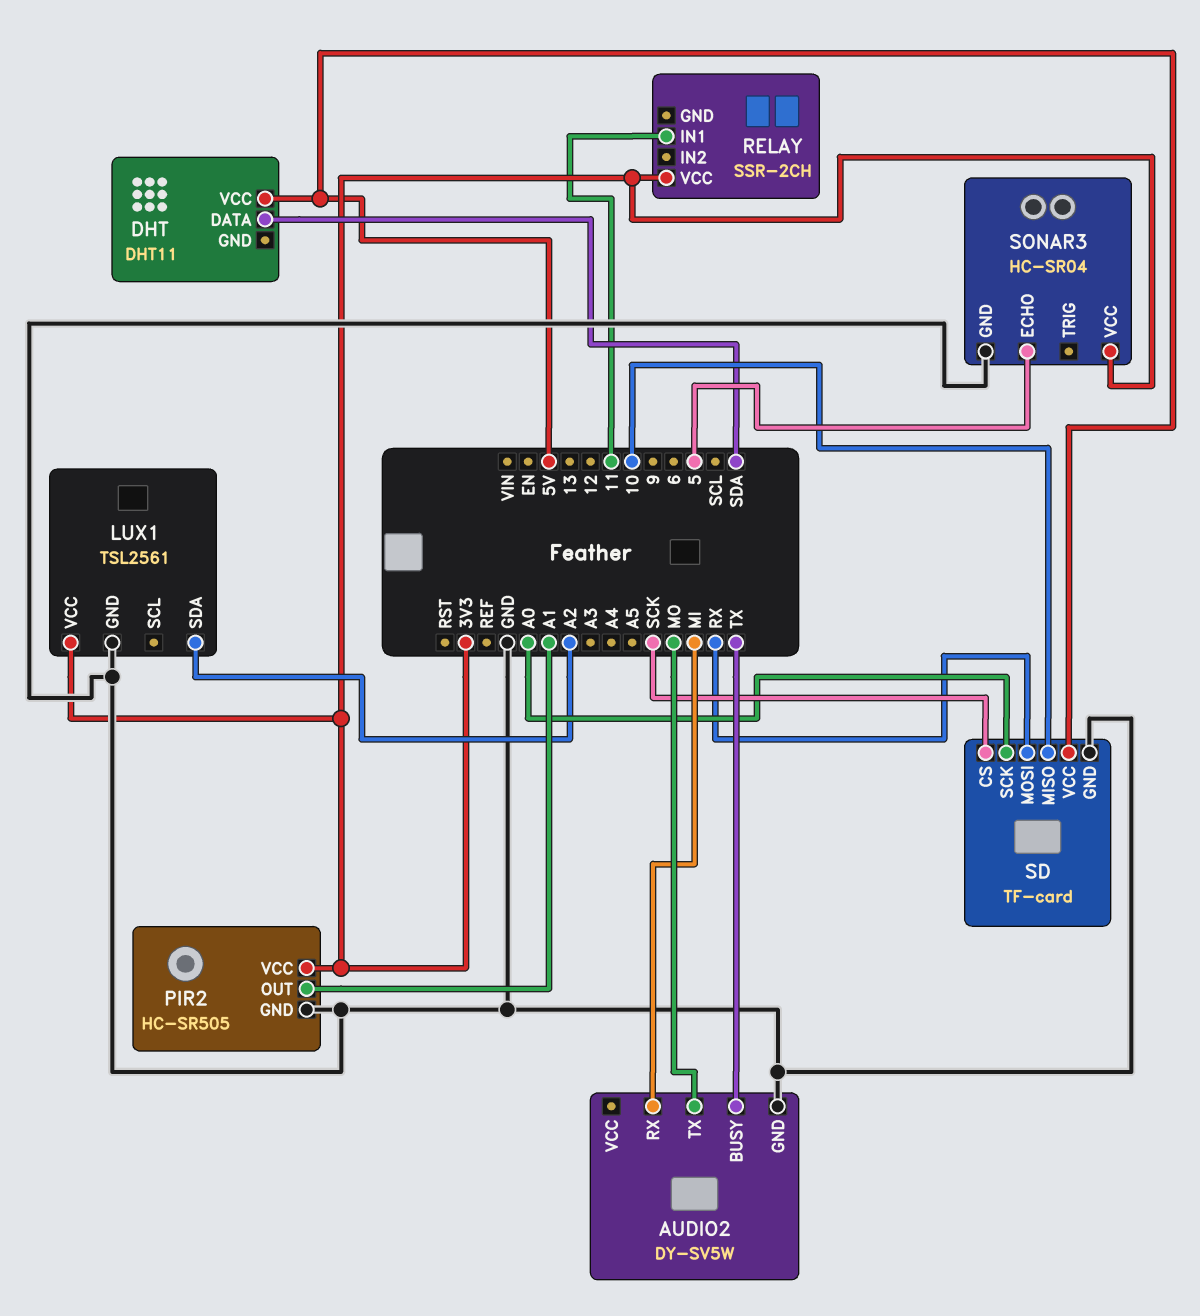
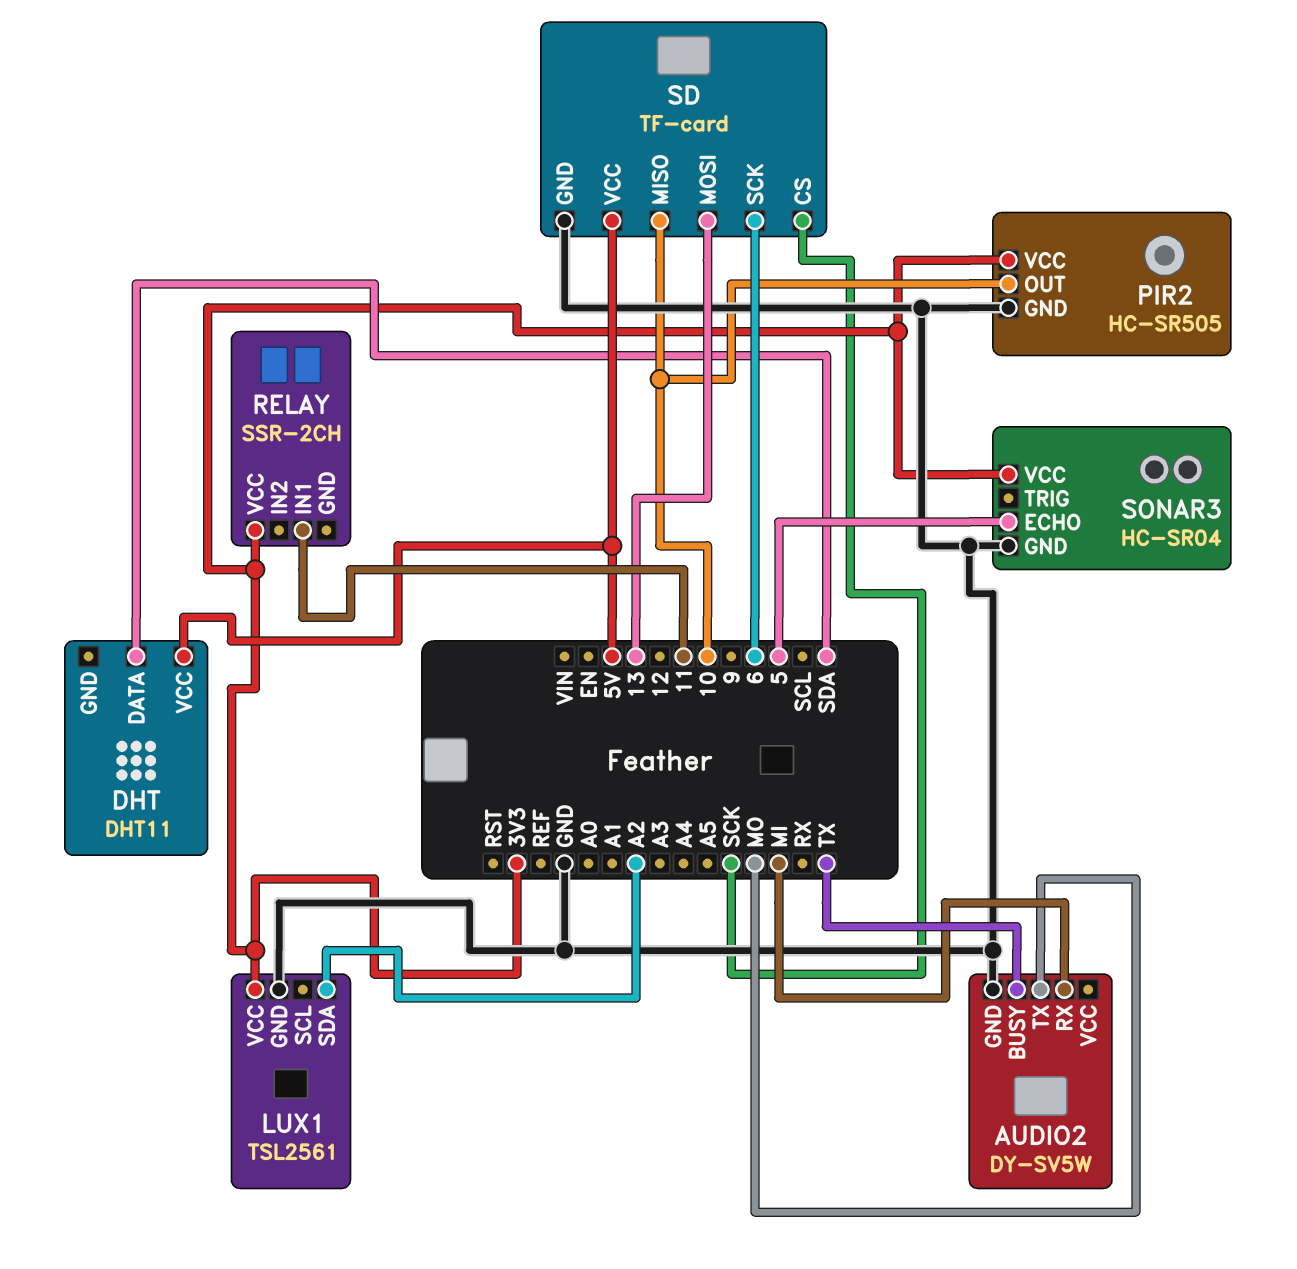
PIR2 pin OUT: A1 -> 10
SD pin MOSI: RX -> 13
SD pin SCK: A0 -> 6

